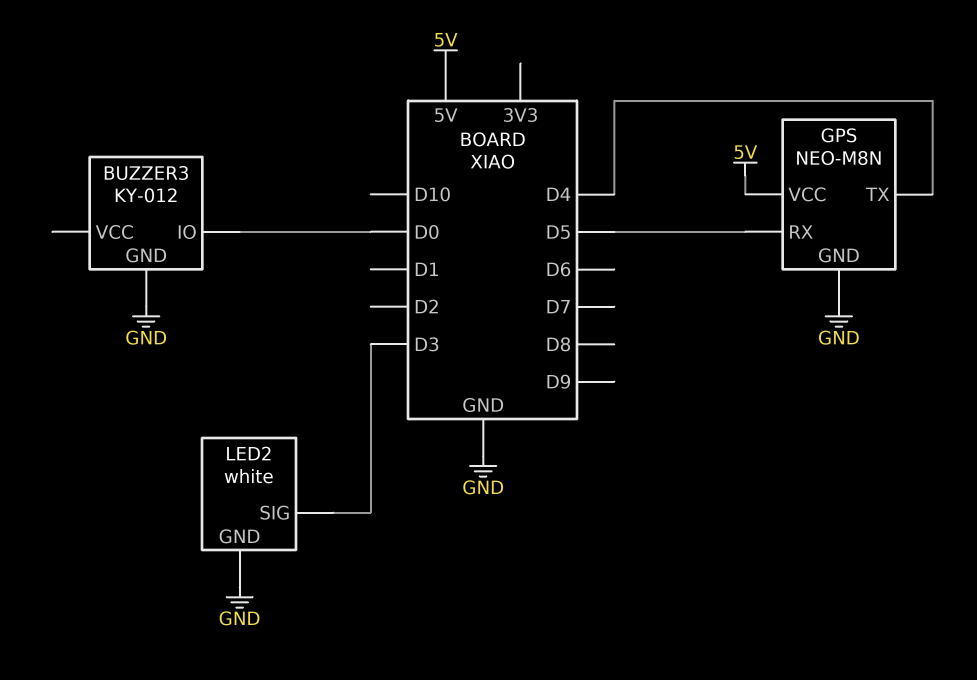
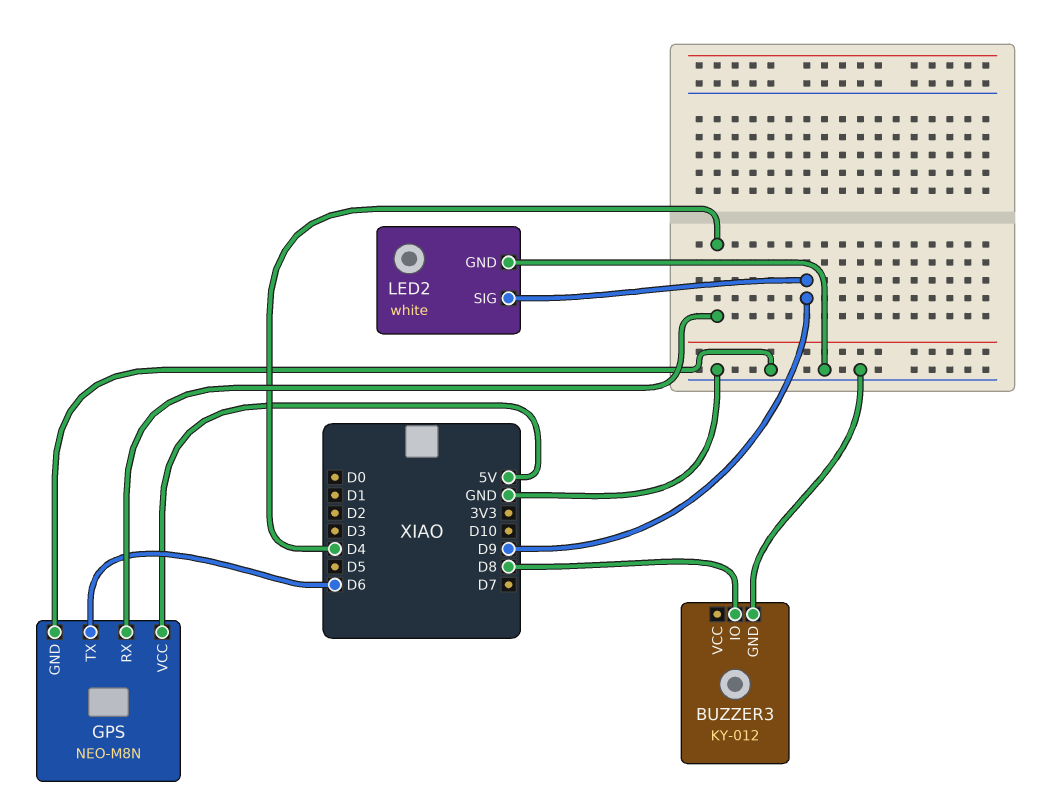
BUZZER3 pin IO: D0 -> D8
GPS pin RX: D5 -> D4
GPS pin TX: D4 -> D6
LED2 pin SIG: D3 -> D9

